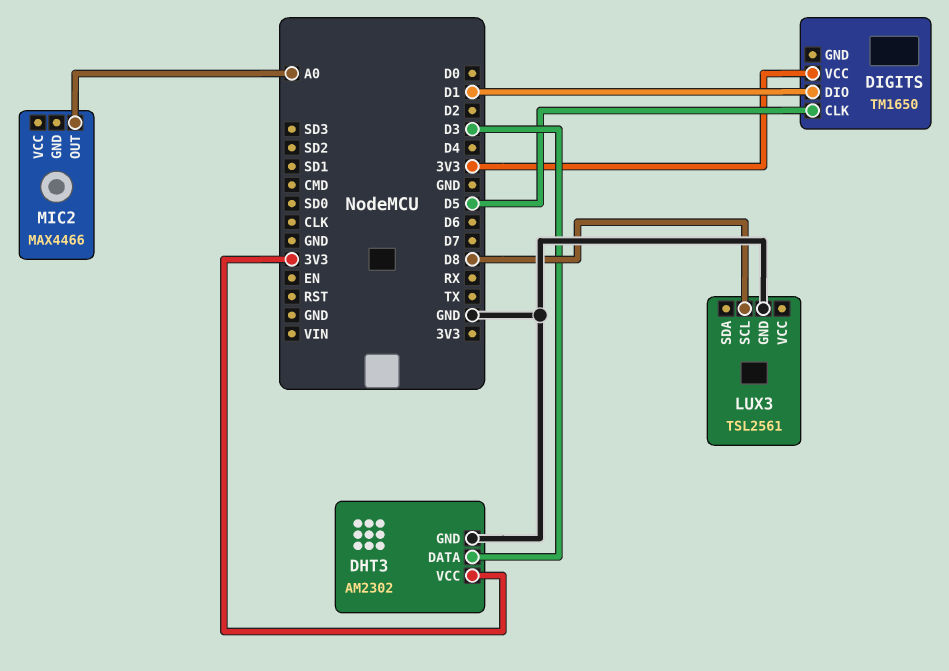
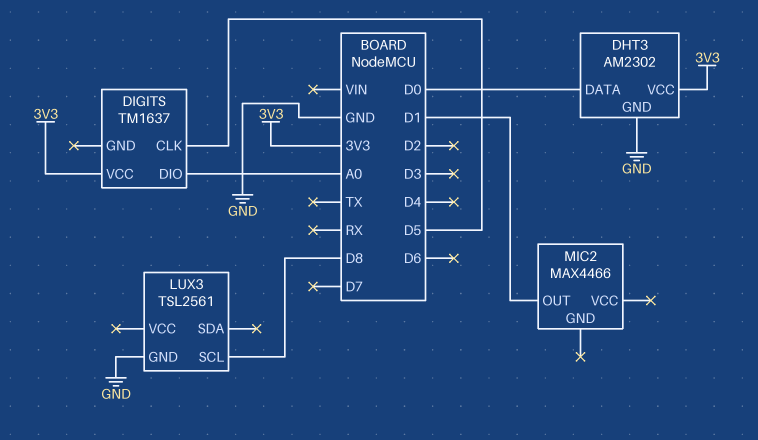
DHT3 pin DATA: D3 -> D0
DIGITS: TM1650 -> TM1637
DIGITS pin DIO: D1 -> A0
MIC2 pin OUT: A0 -> D1

